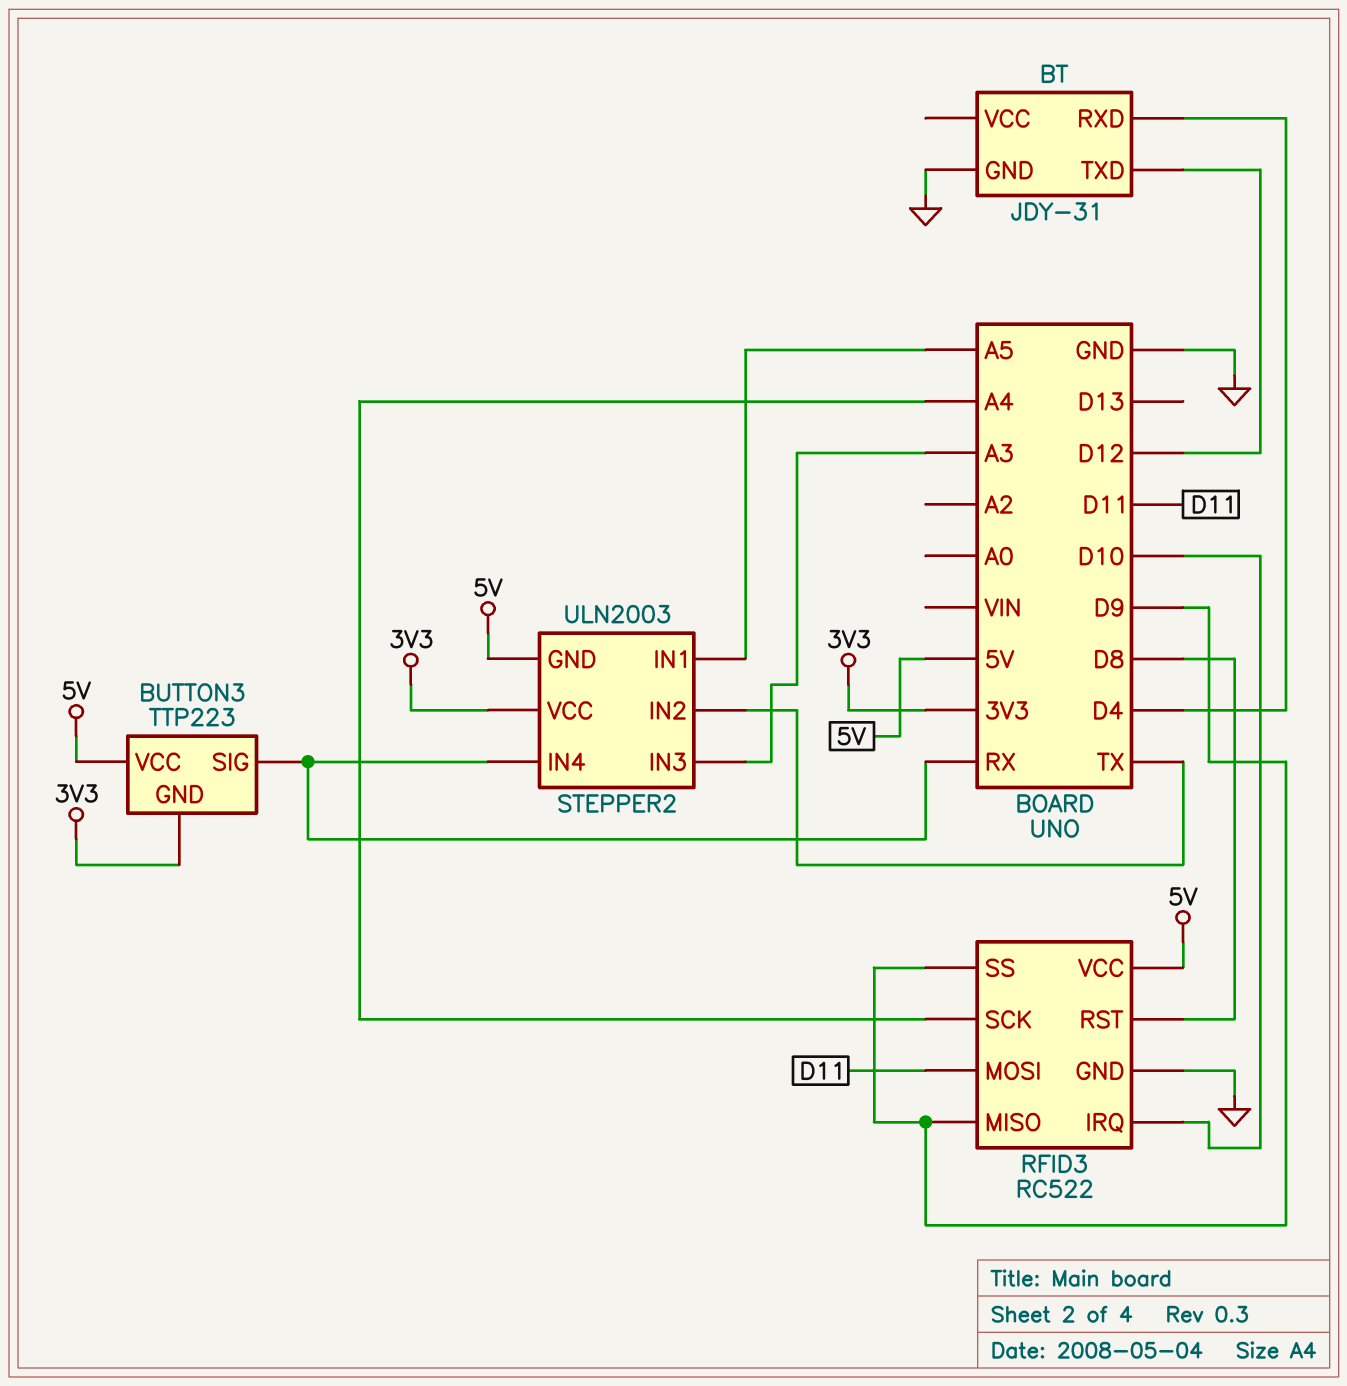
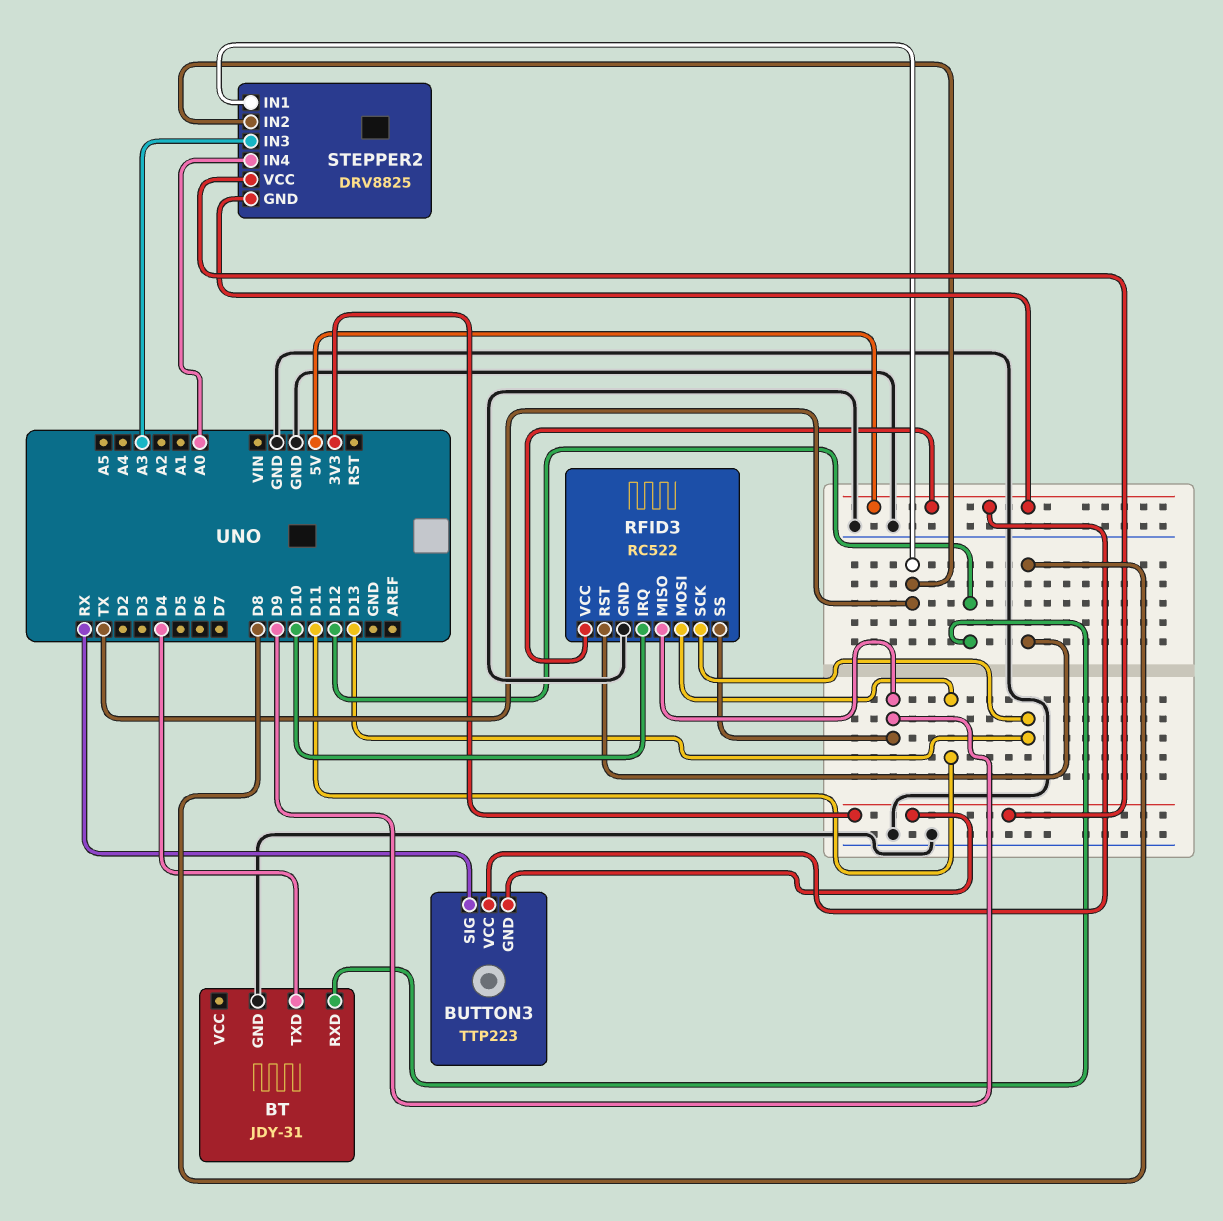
BT pin RXD: D4 -> D12
BT pin TXD: D12 -> D4
RFID3 pin SCK: A4 -> D13
STEPPER2: ULN2003 -> DRV8825
STEPPER2 pin IN1: A5 -> TX
STEPPER2 pin IN4: RX -> A0

